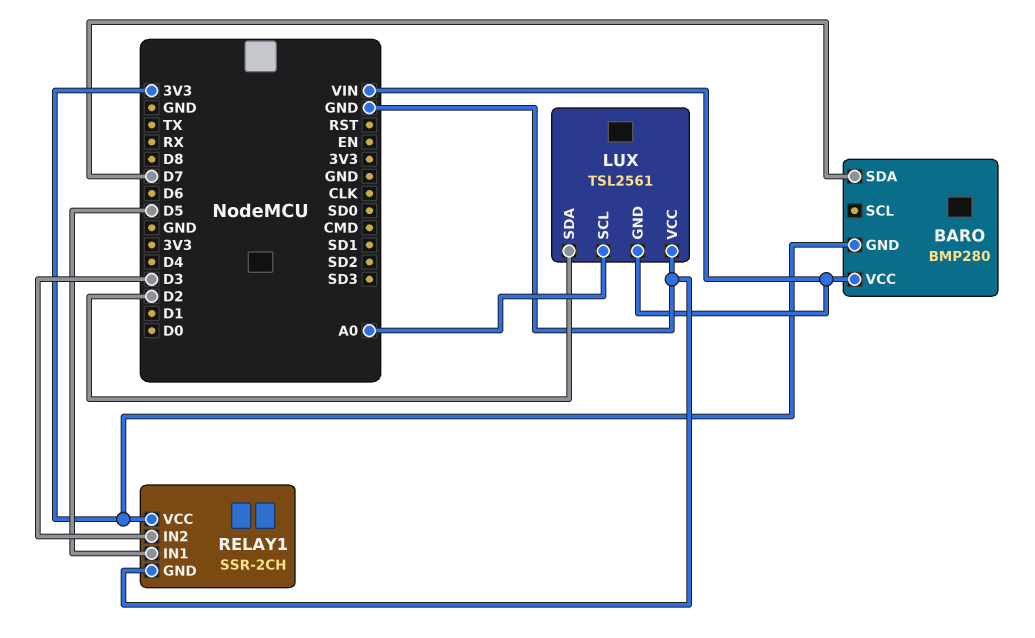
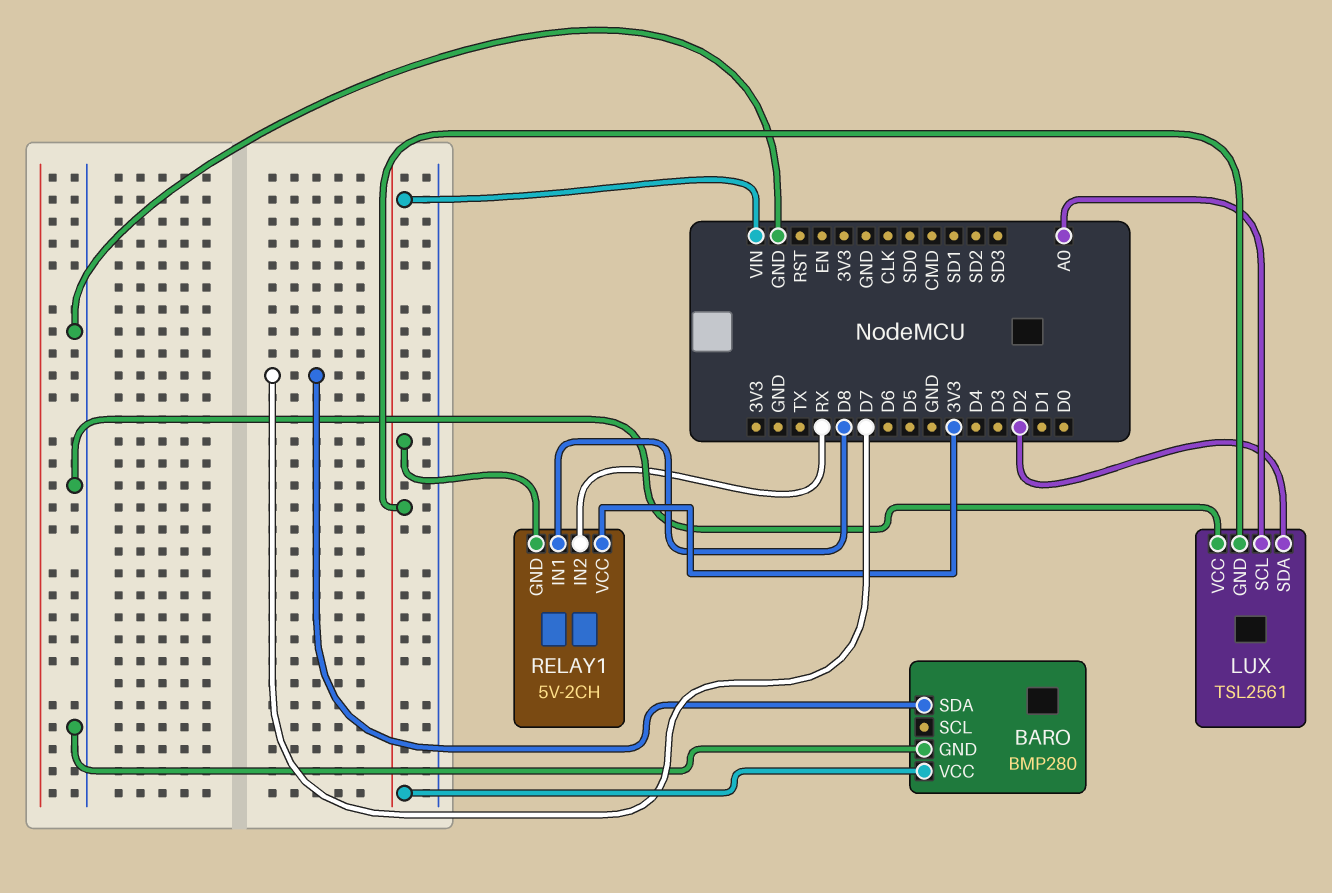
BARO pin GND: 3V3 -> GND
RELAY1: SSR-2CH -> 5V-2CH
RELAY1 pin GND: GND -> VIN
RELAY1 pin IN1: D5 -> D8
RELAY1 pin IN2: D3 -> RX

